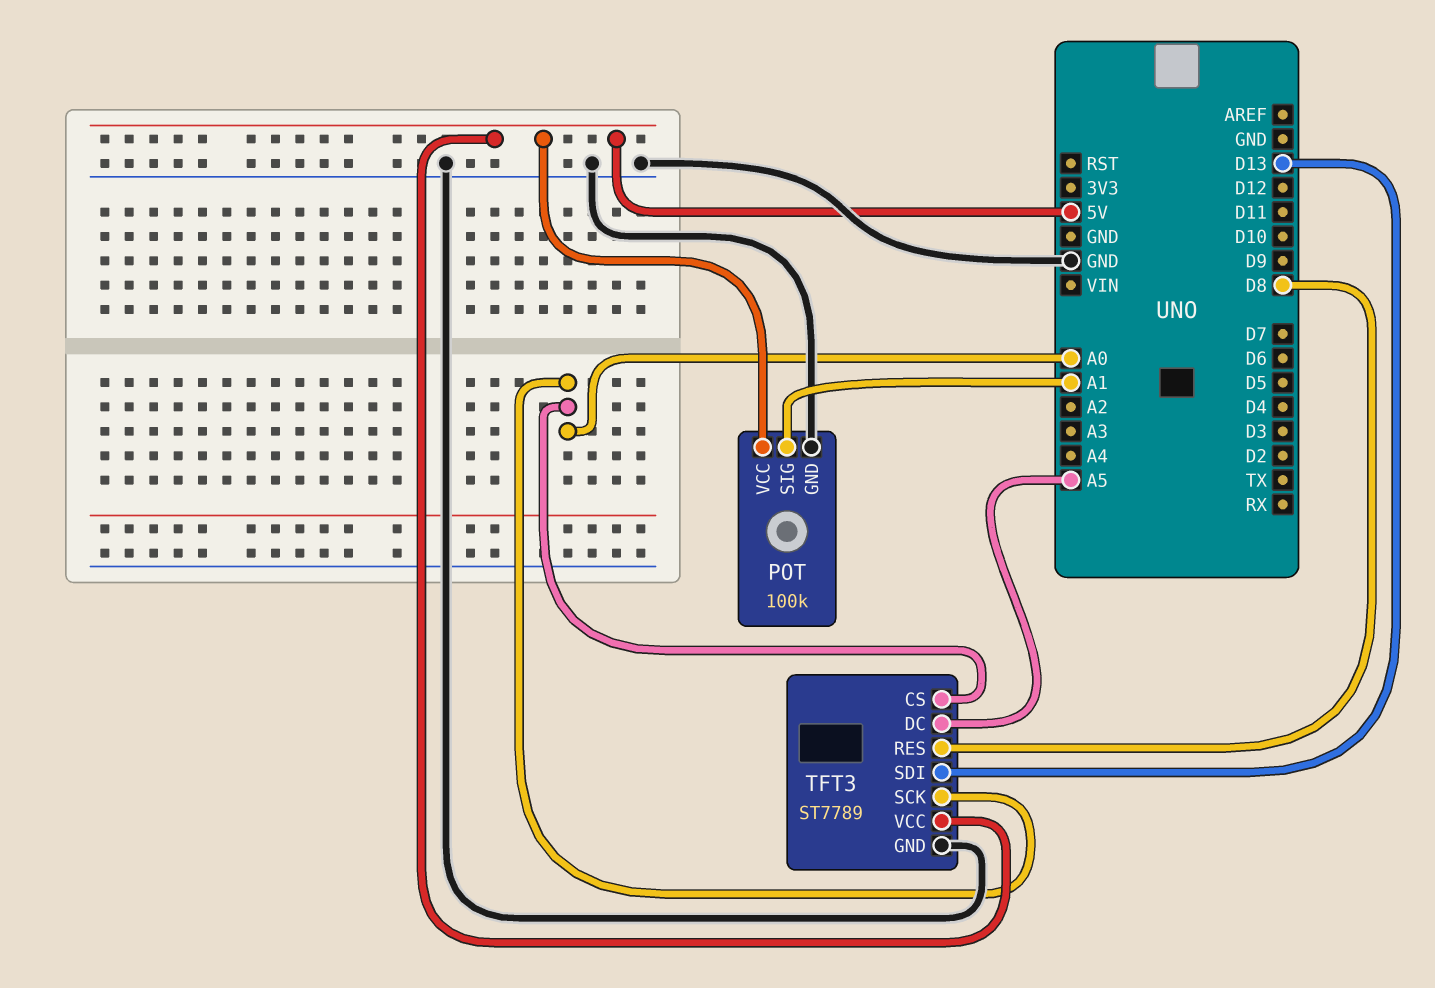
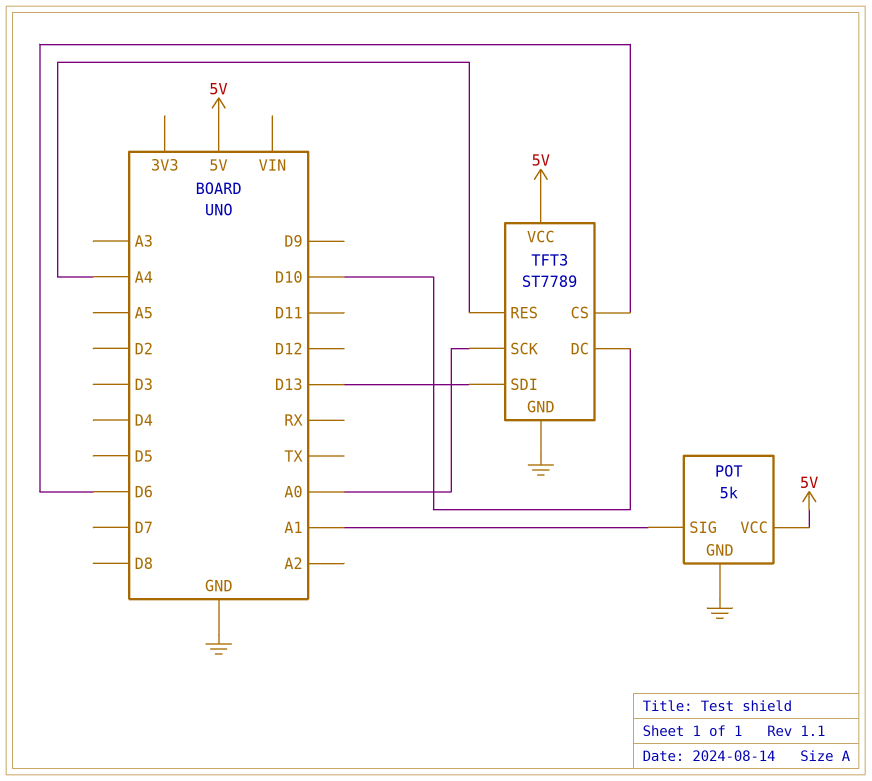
POT: 100k -> 5k
TFT3 pin CS: A0 -> D6
TFT3 pin DC: A5 -> D10
TFT3 pin RES: D8 -> A4

